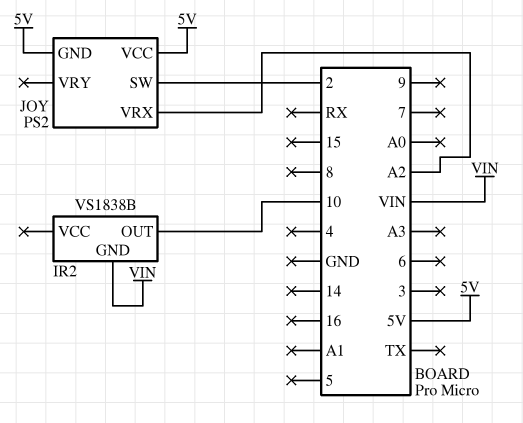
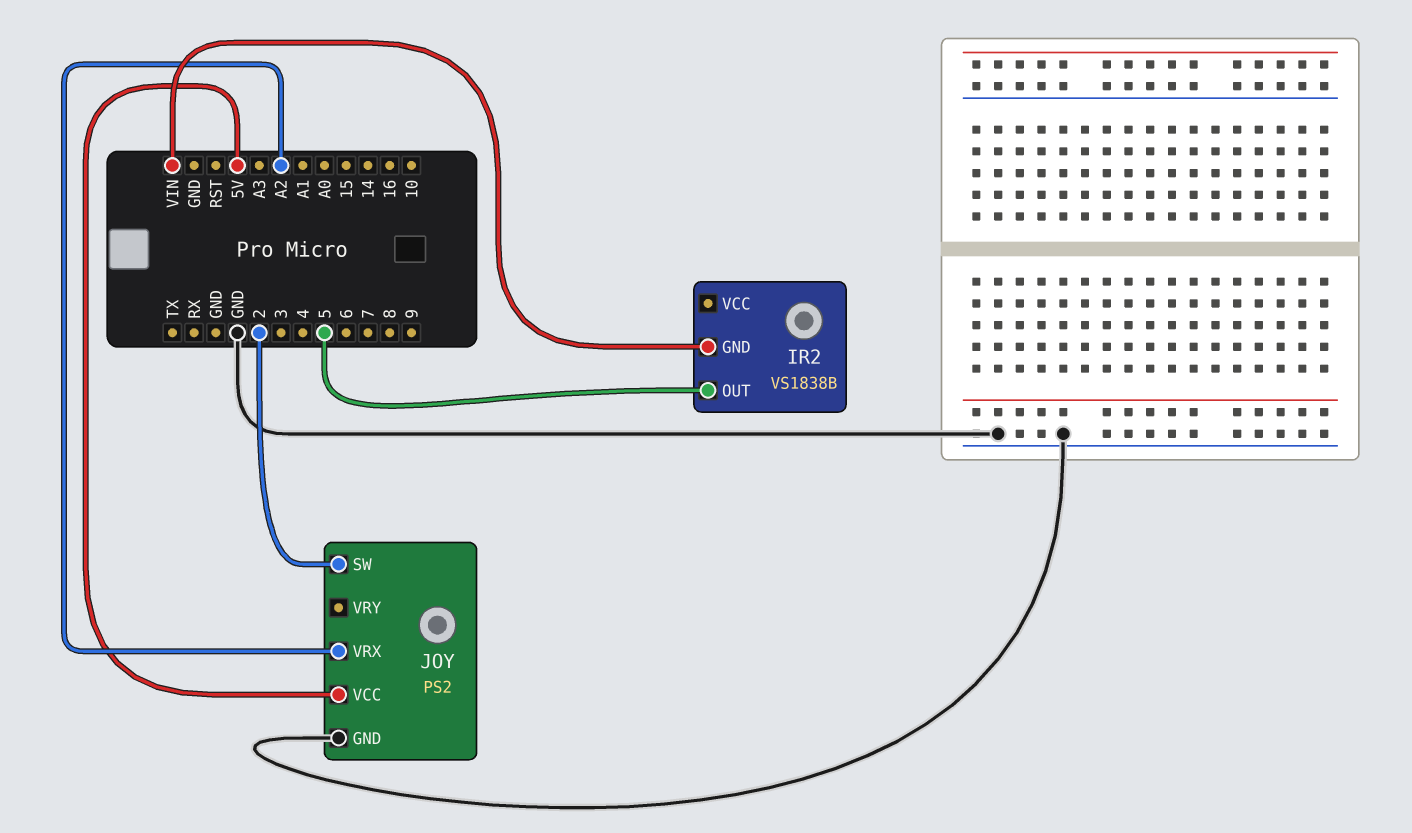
IR2 pin OUT: 10 -> 5
JOY pin GND: 5V -> GND

